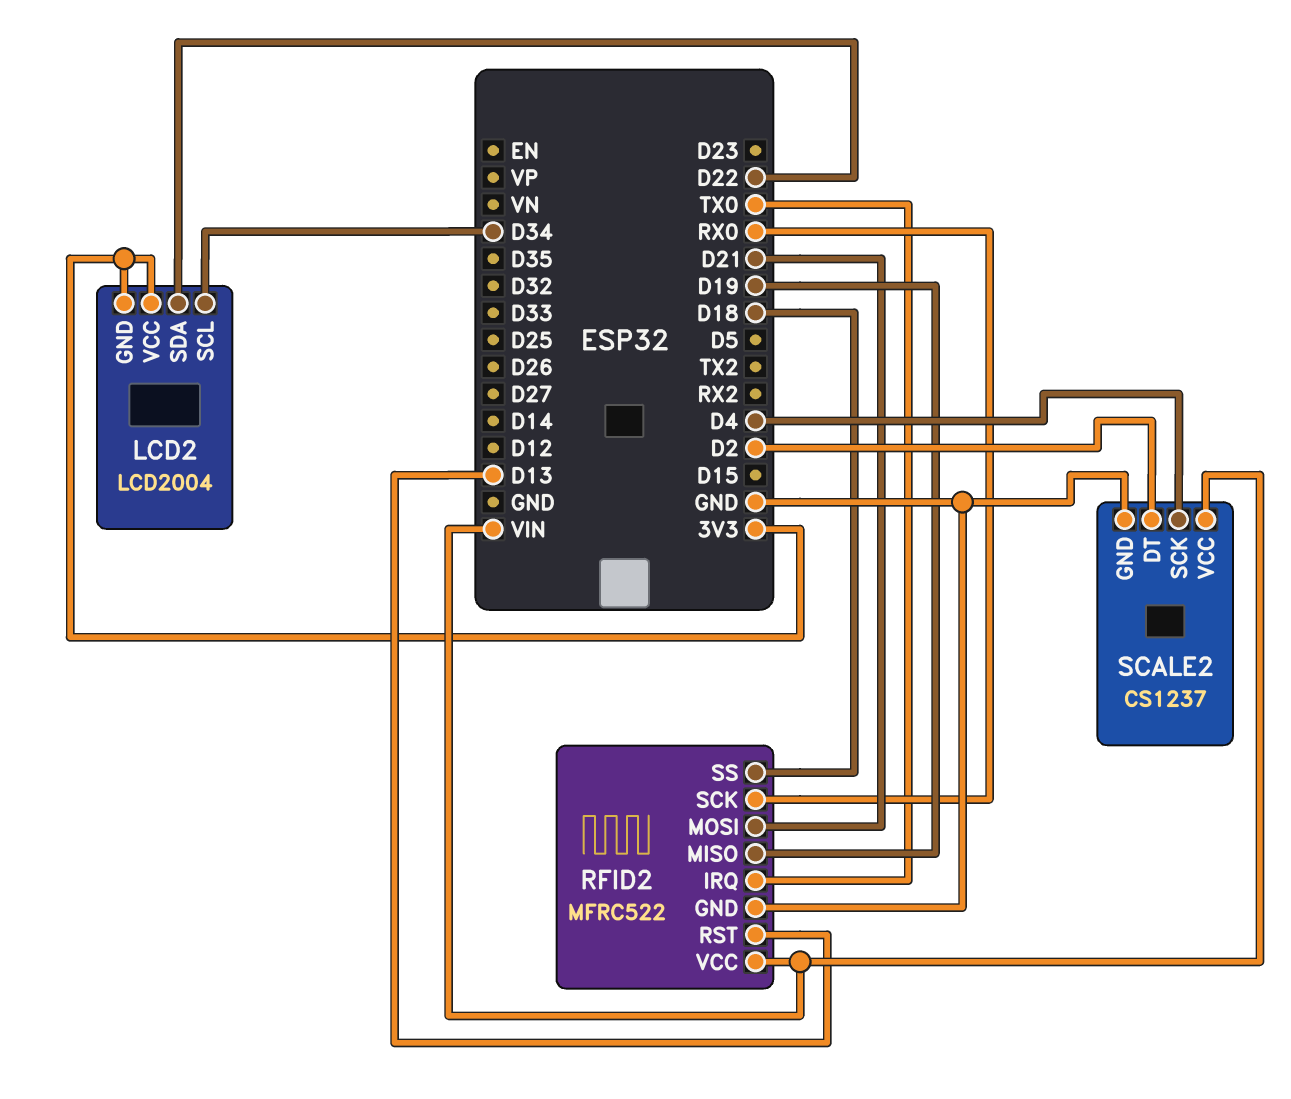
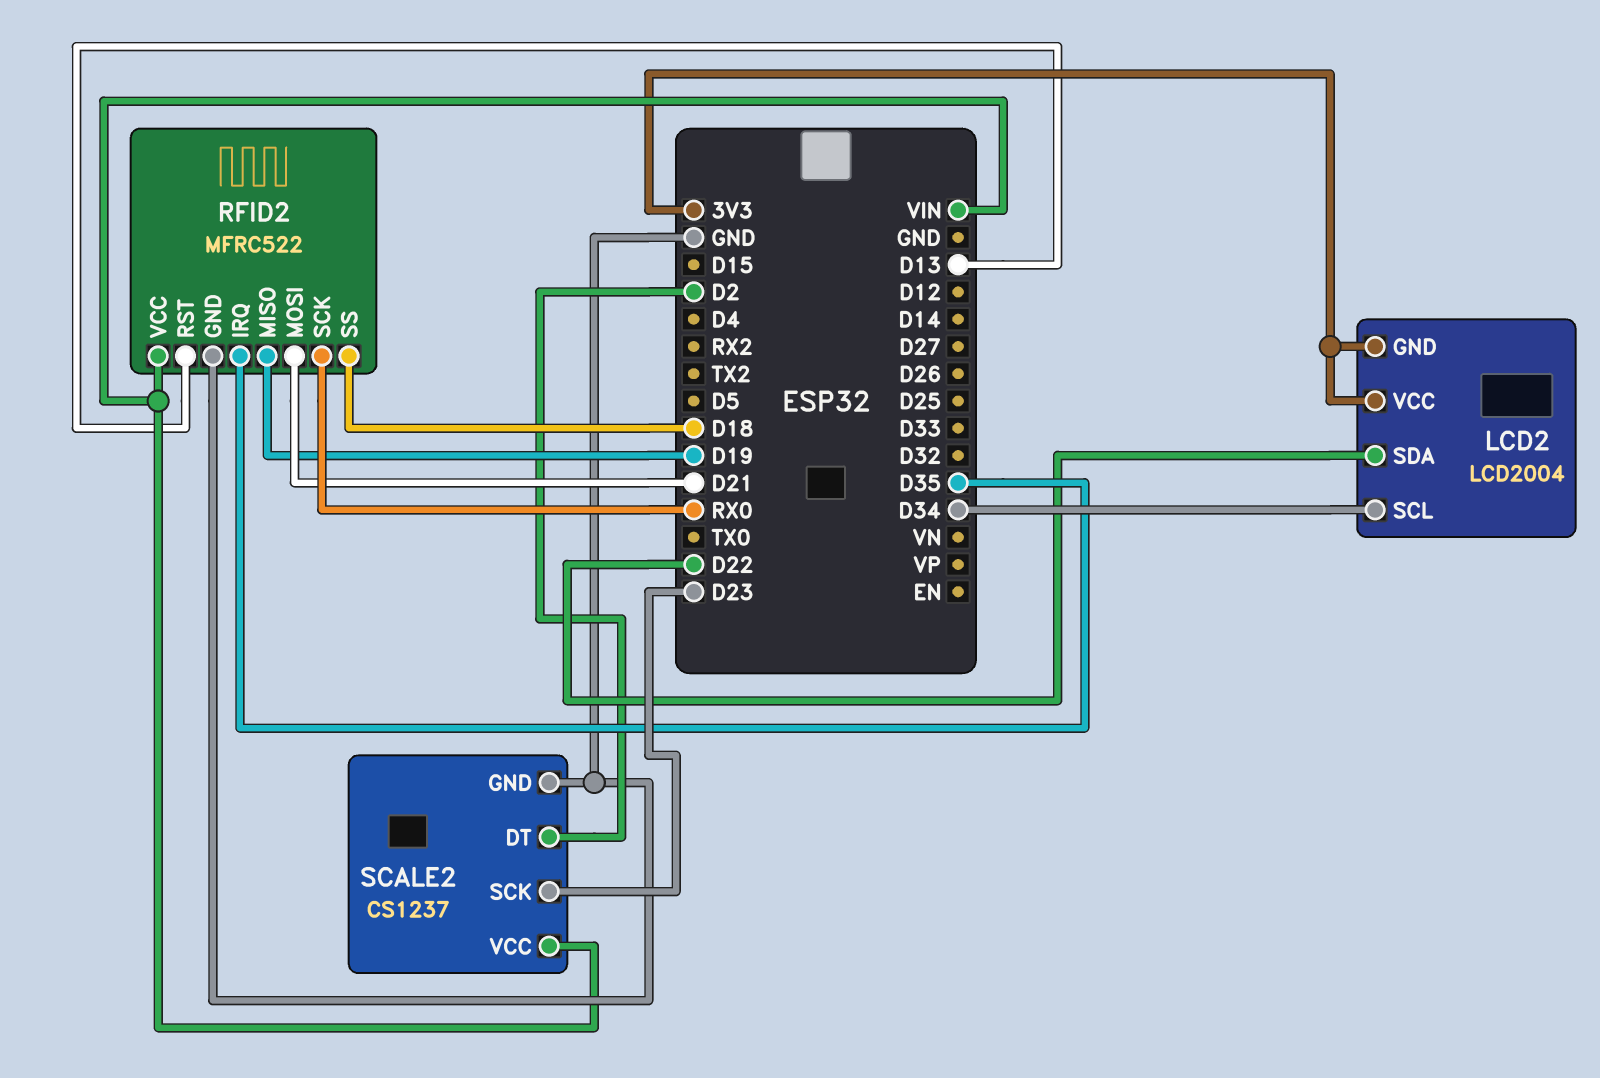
RFID2 pin IRQ: TX0 -> D35
SCALE2 pin SCK: D4 -> D23

